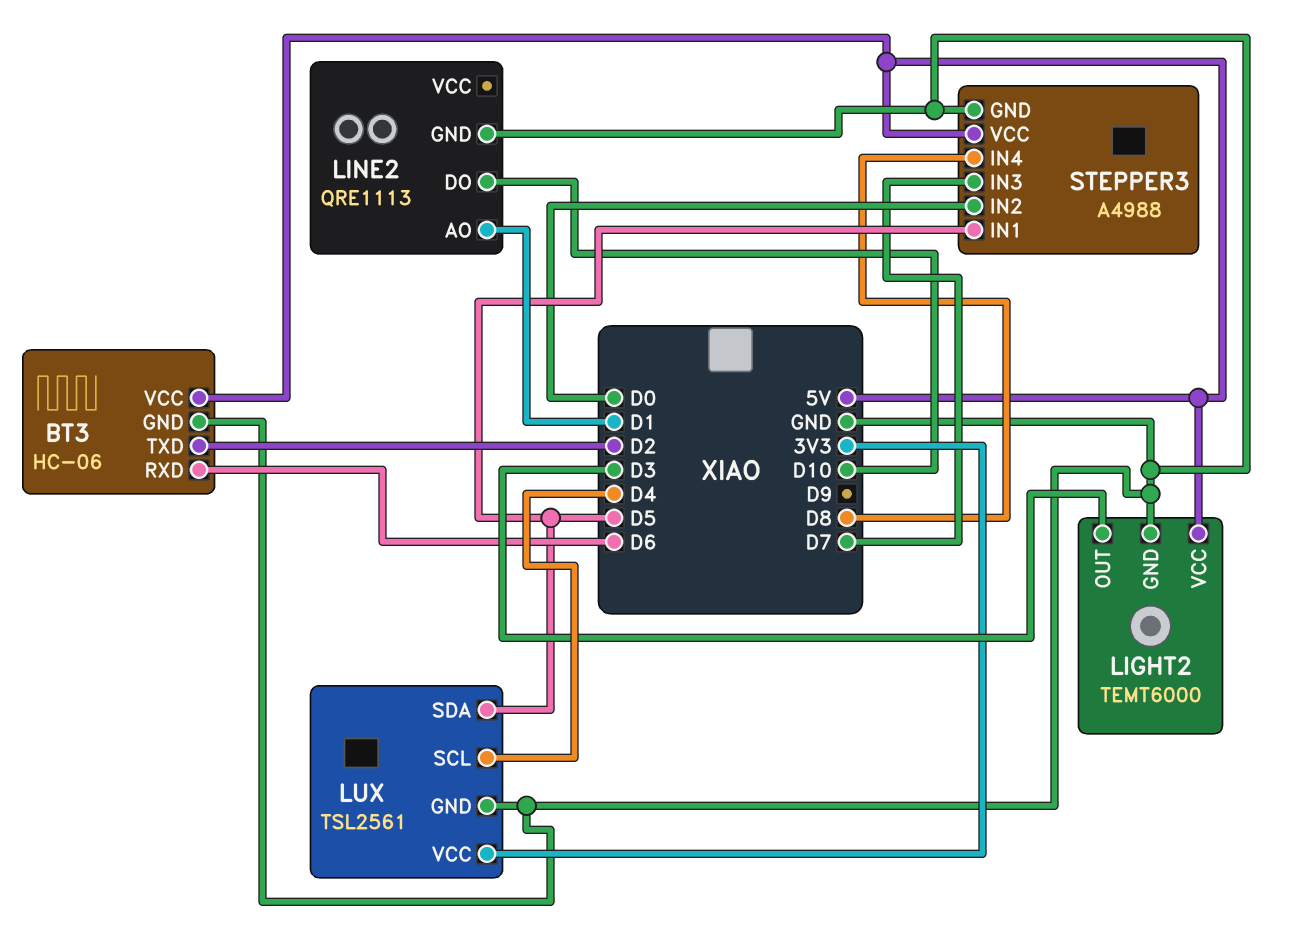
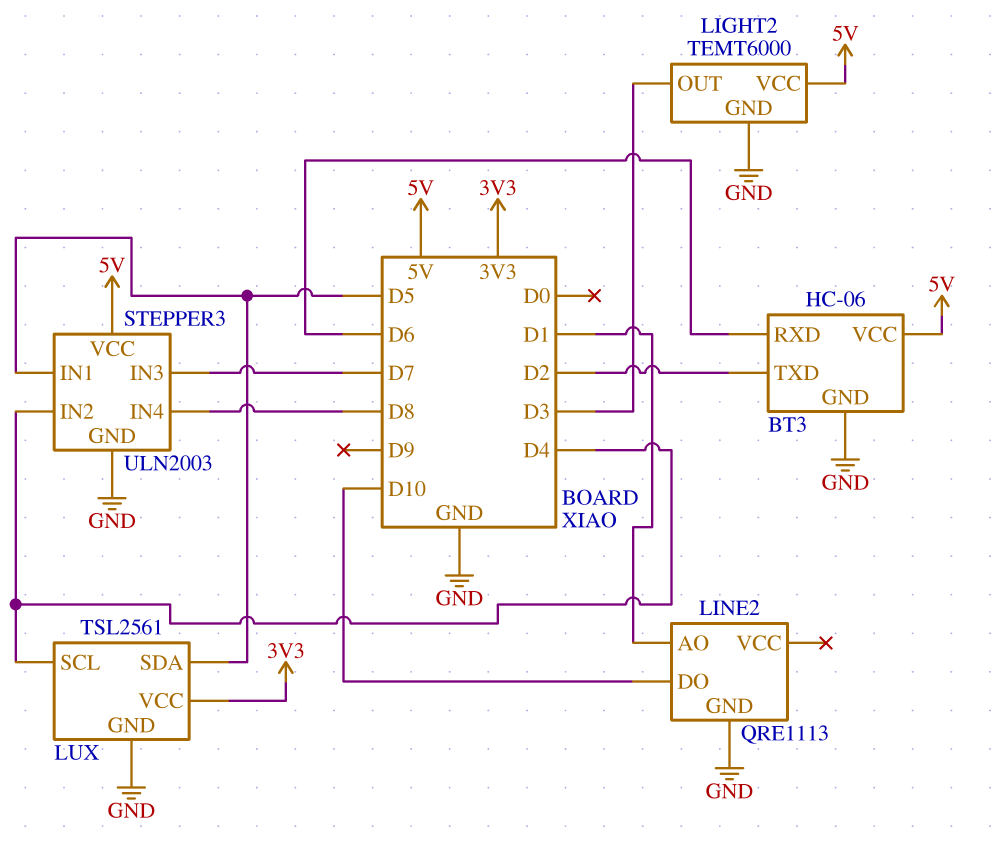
STEPPER3: A4988 -> ULN2003
STEPPER3 pin IN2: D0 -> D4

